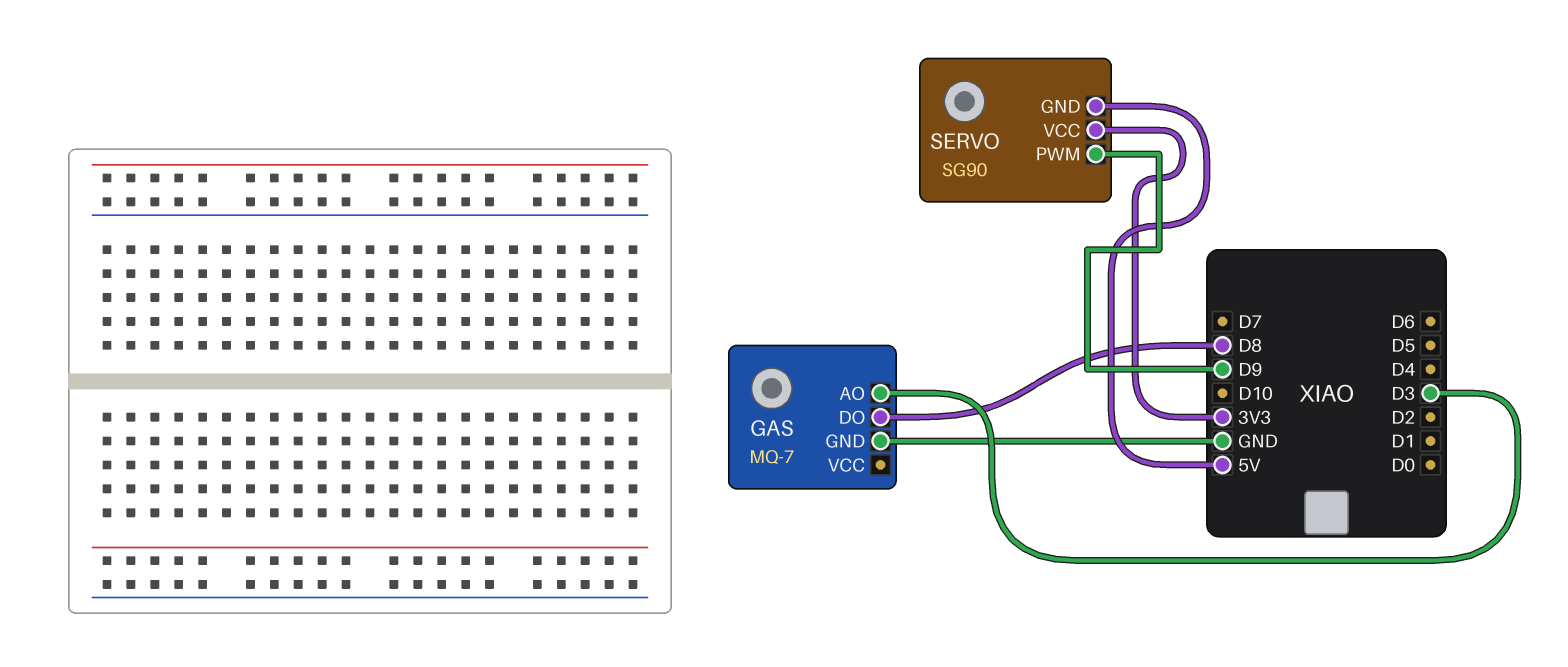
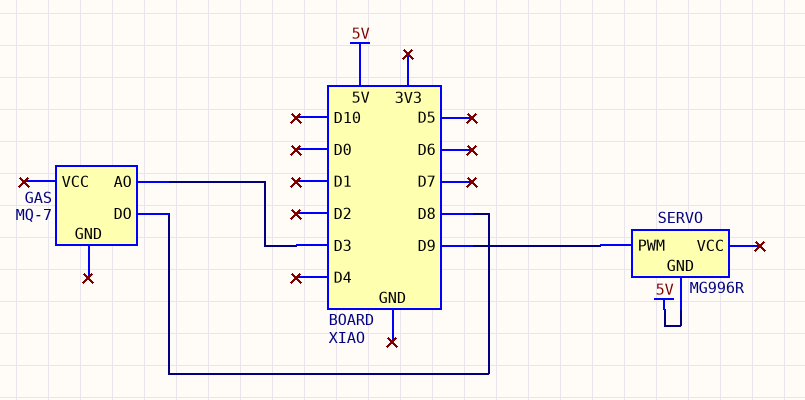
GAS pin GND: GND -> none
SERVO: SG90 -> MG996R
SERVO pin VCC: 3V3 -> none

